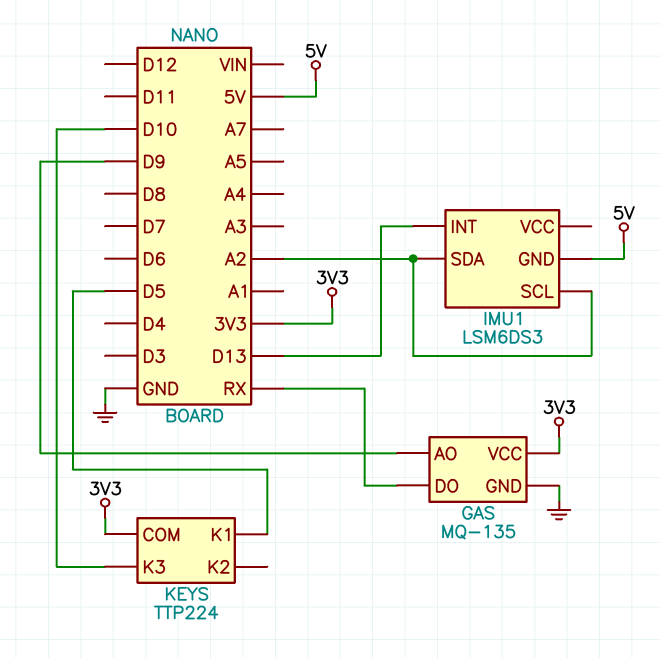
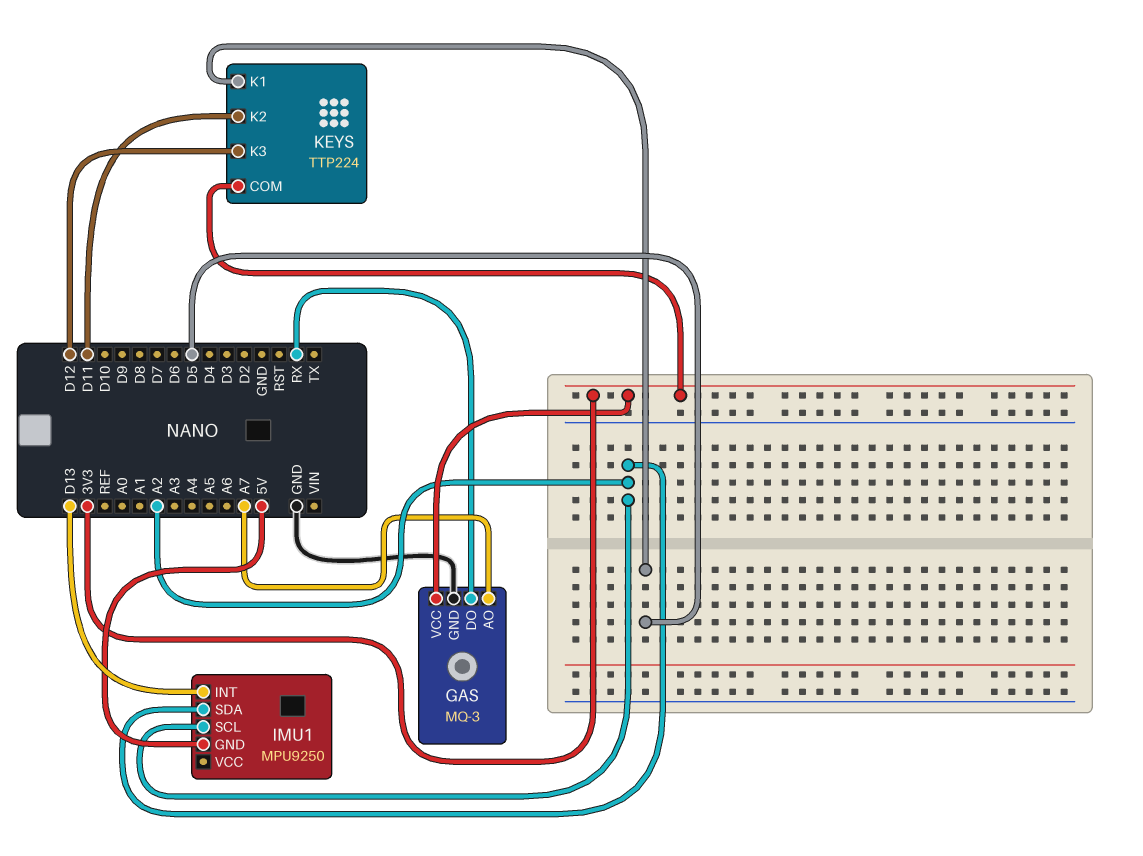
GAS: MQ-135 -> MQ-3
GAS pin AO: D9 -> A7
IMU1: LSM6DS3 -> MPU9250
KEYS pin K2: none -> D11
KEYS pin K3: D10 -> D12

